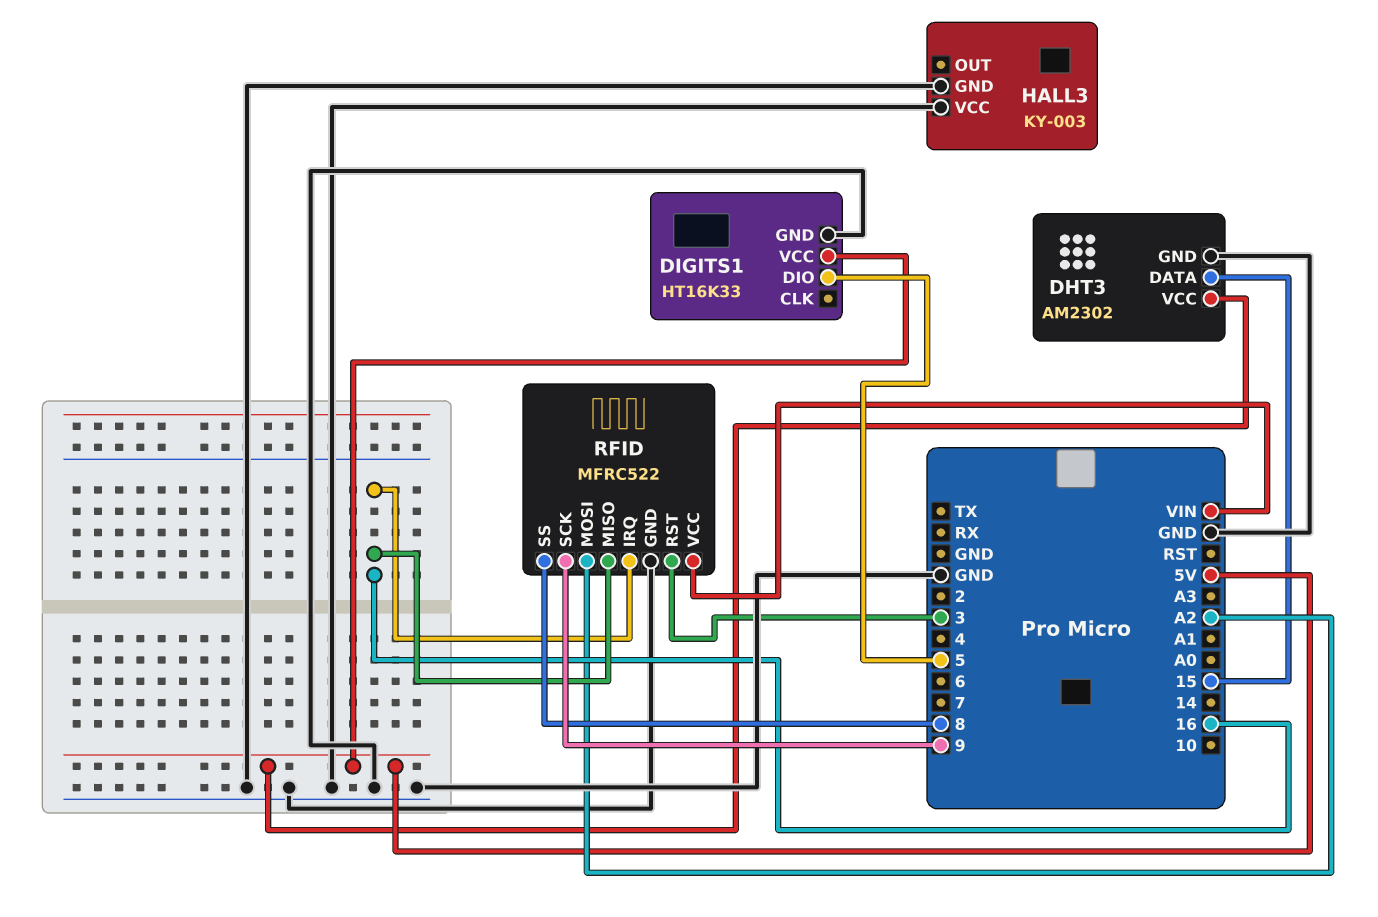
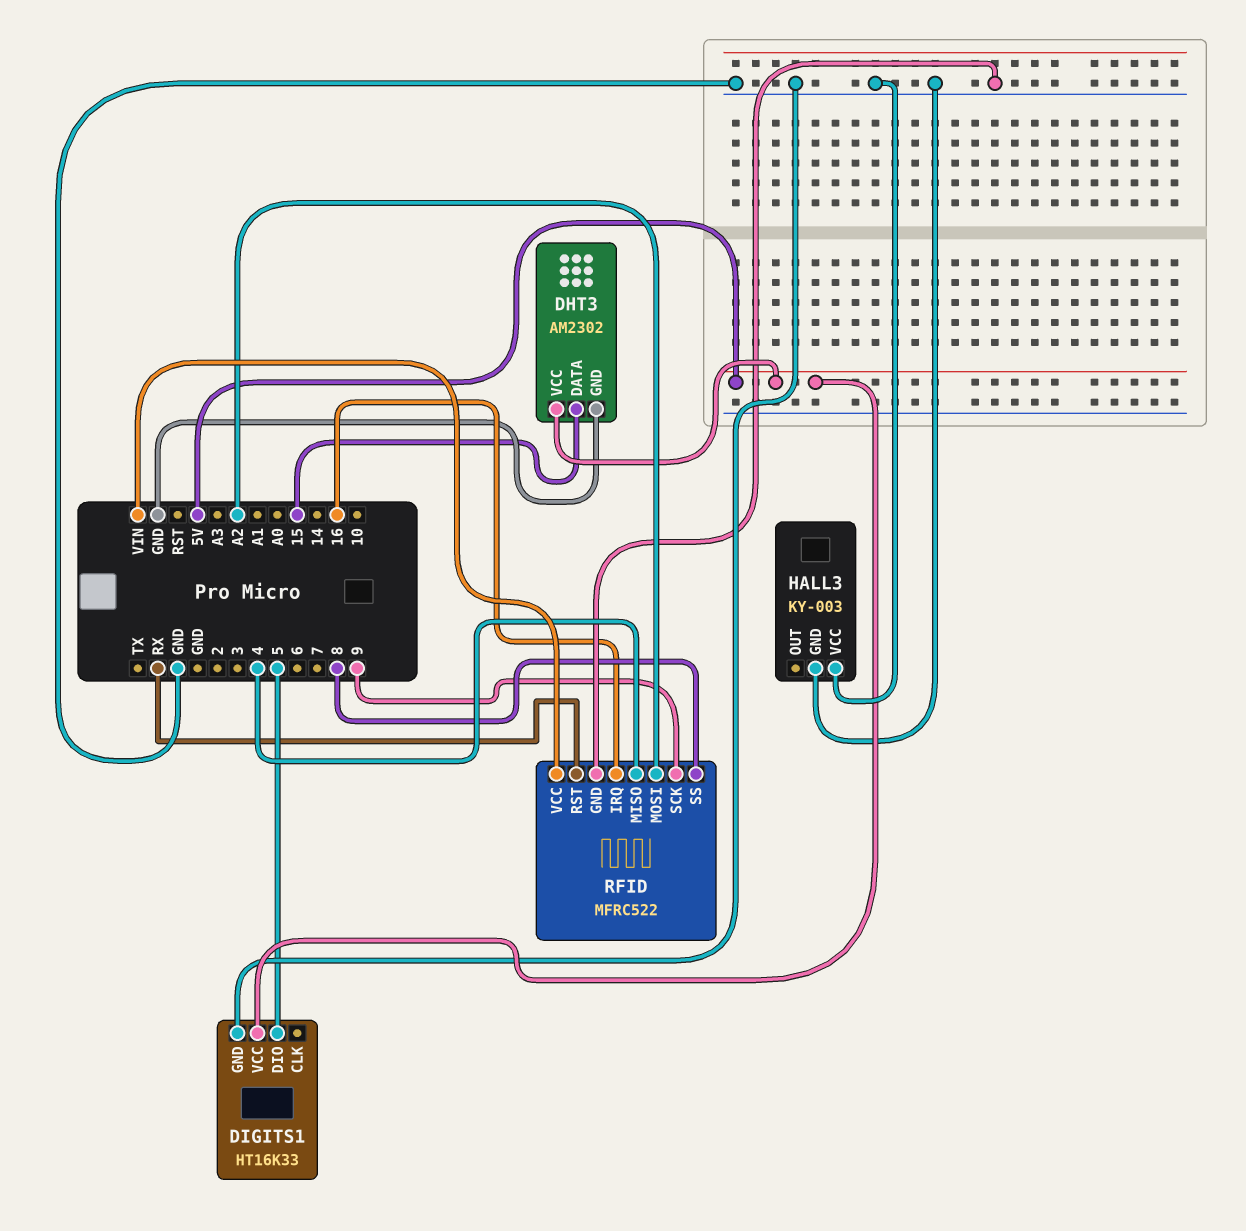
RFID pin MISO: 16 -> 4
RFID pin RST: 3 -> RX

